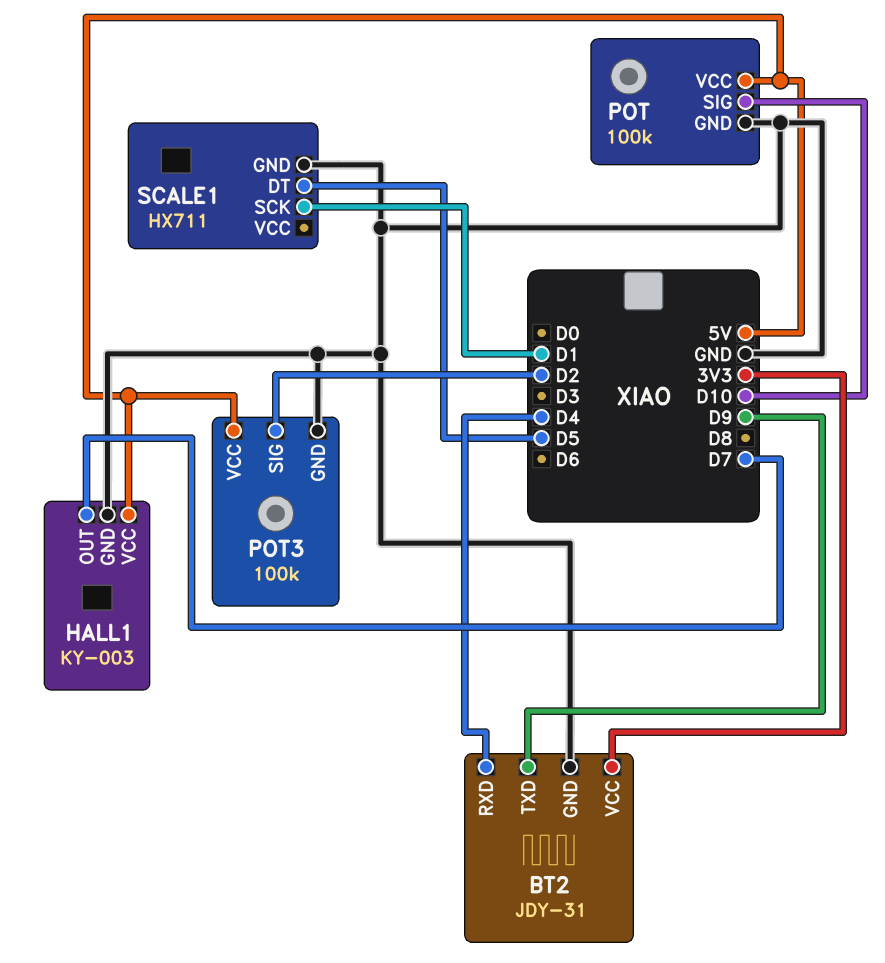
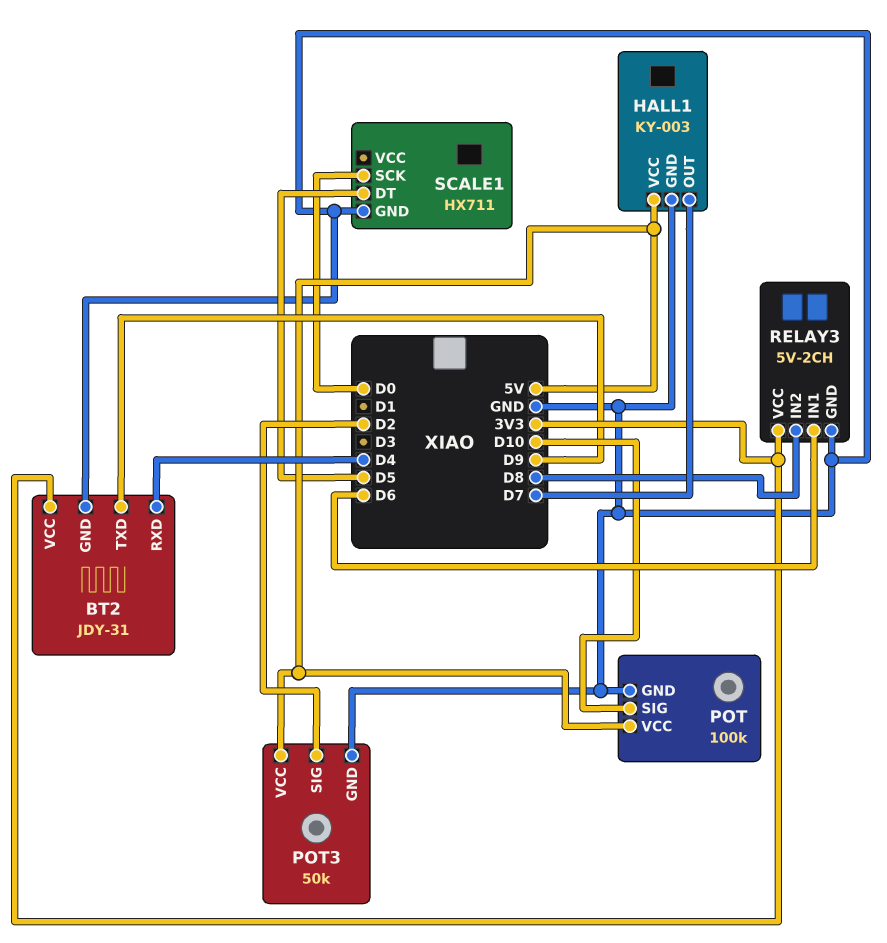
POT3: 100k -> 50k
RELAY3: none -> 5V-2CH
RELAY3 pin GND: none -> GND
RELAY3 pin IN1: none -> D6
RELAY3 pin IN2: none -> D8
RELAY3 pin VCC: none -> 3V3
SCALE1 pin SCK: D1 -> D0

